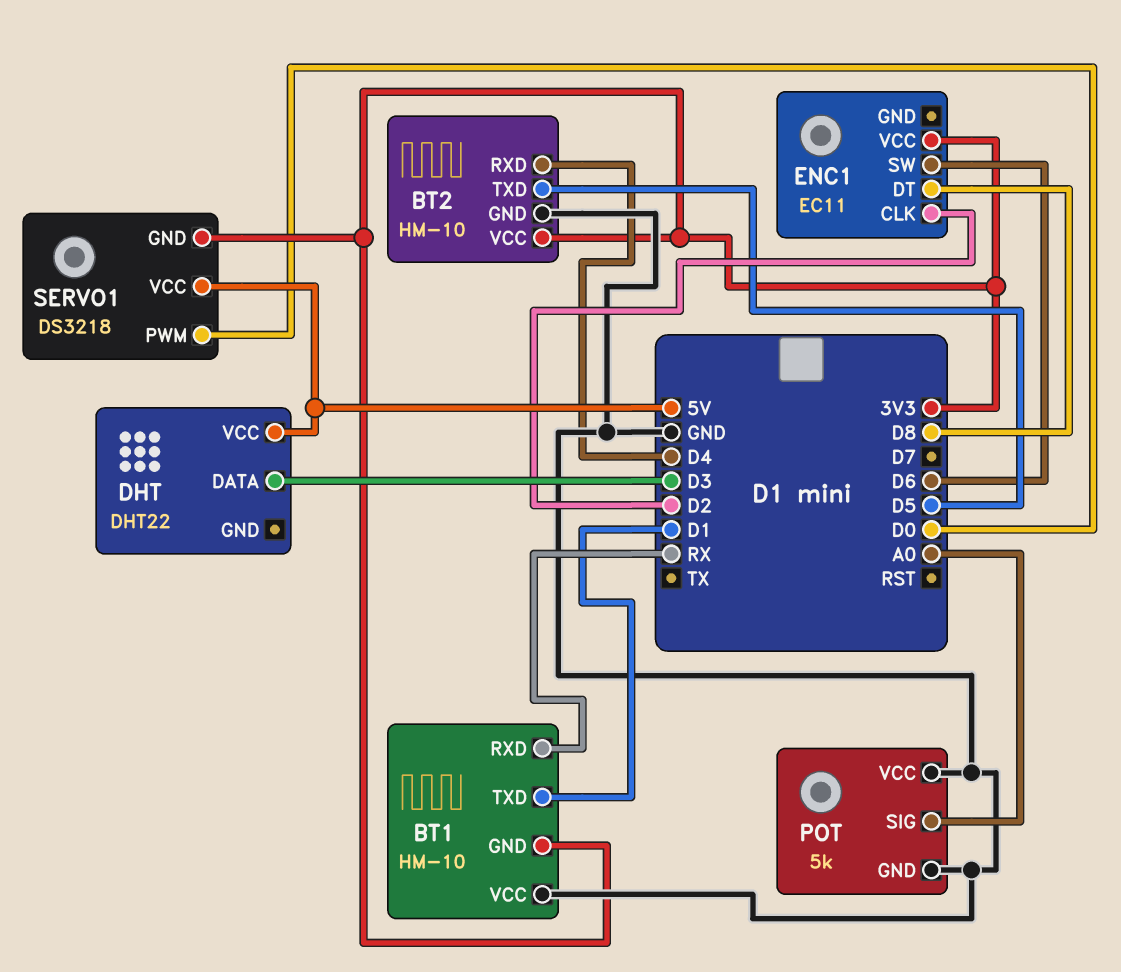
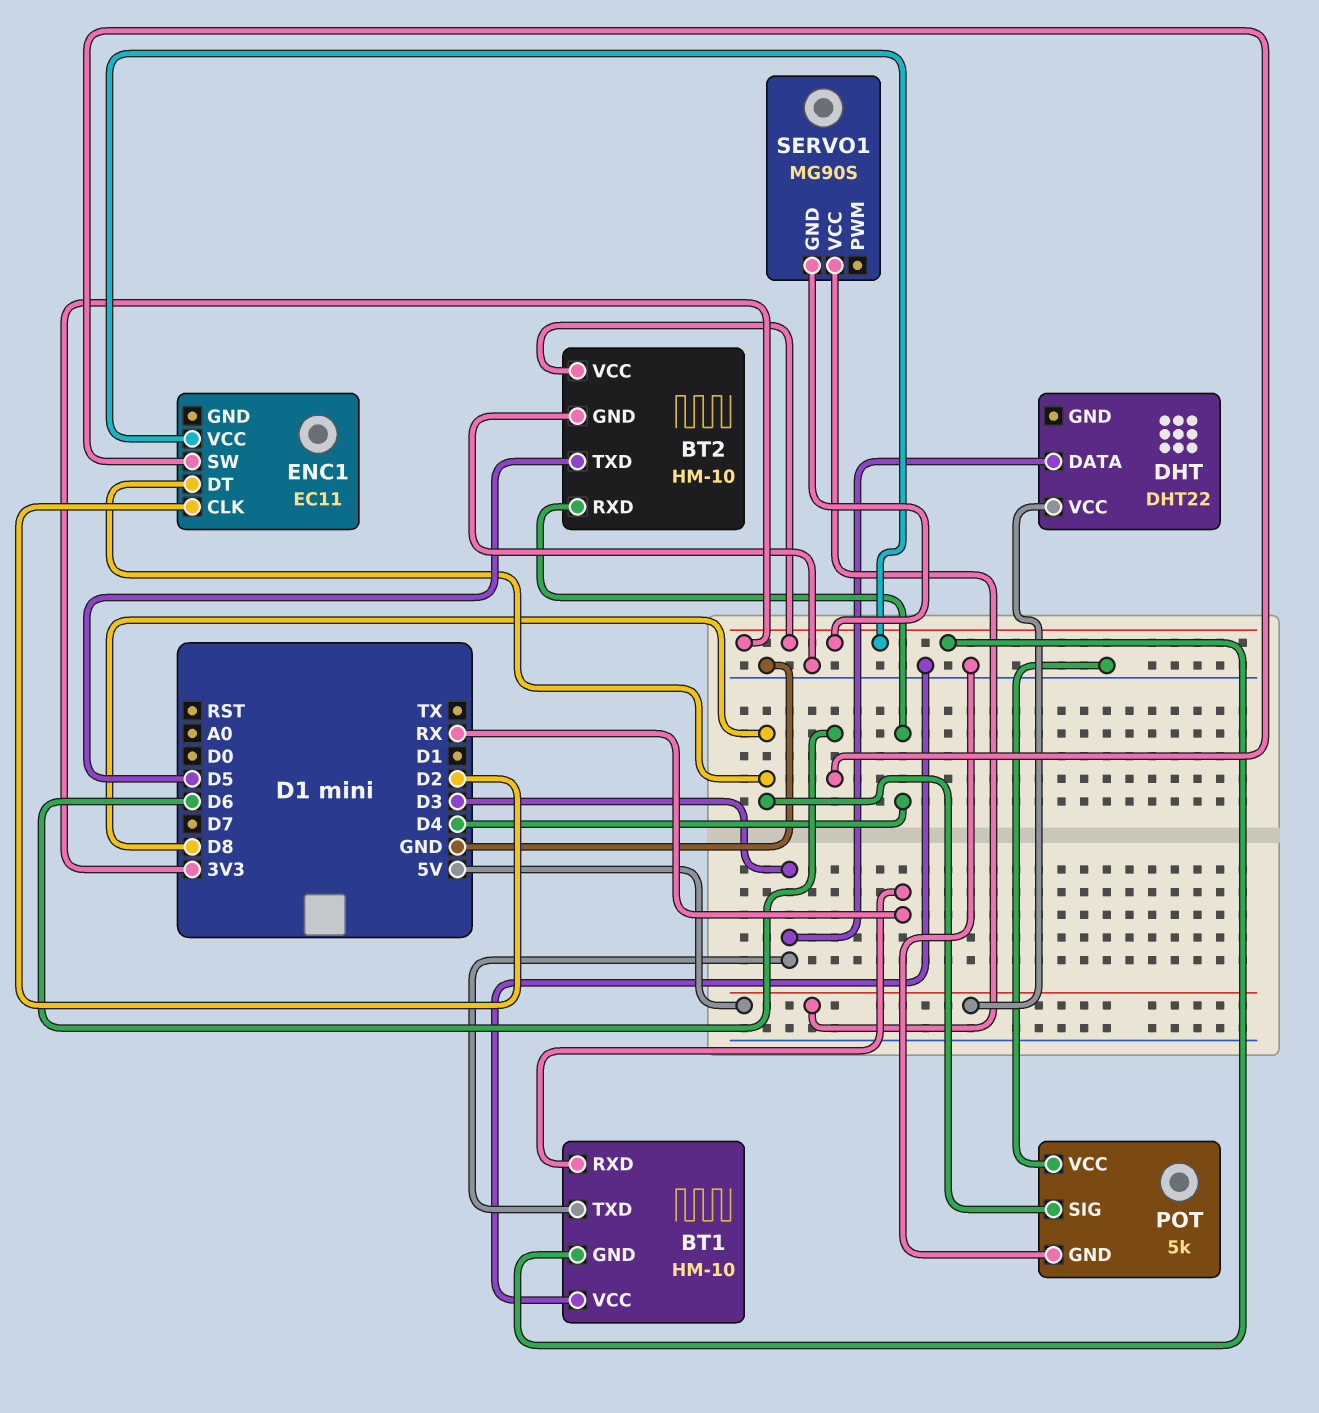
BT1 pin TXD: D1 -> D3
POT pin SIG: A0 -> D8
SERVO1: DS3218 -> MG90S
SERVO1 pin PWM: D0 -> none

